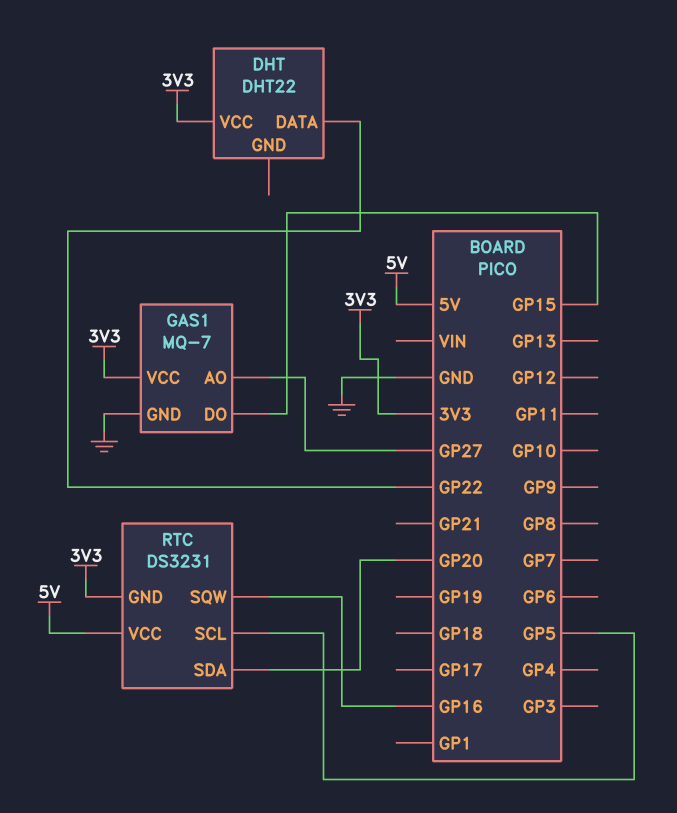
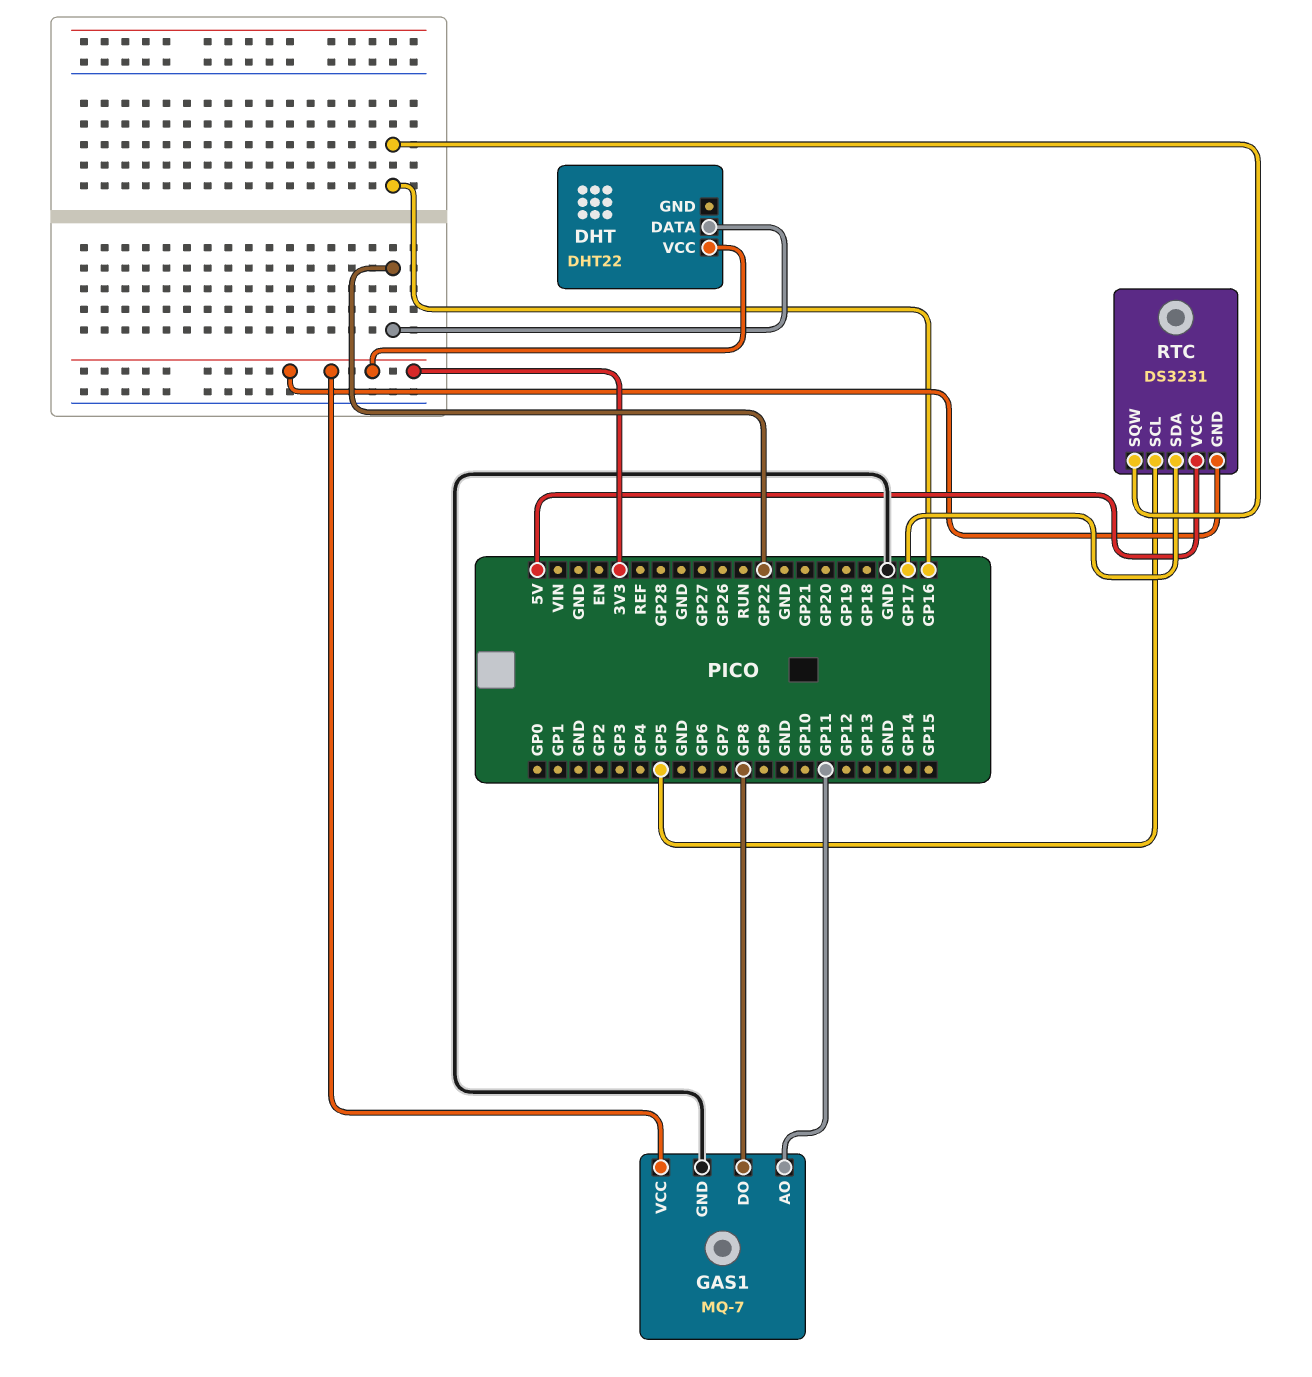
GAS1 pin AO: GP27 -> GP11
GAS1 pin DO: GP15 -> GP8
RTC pin SDA: GP20 -> GP17

